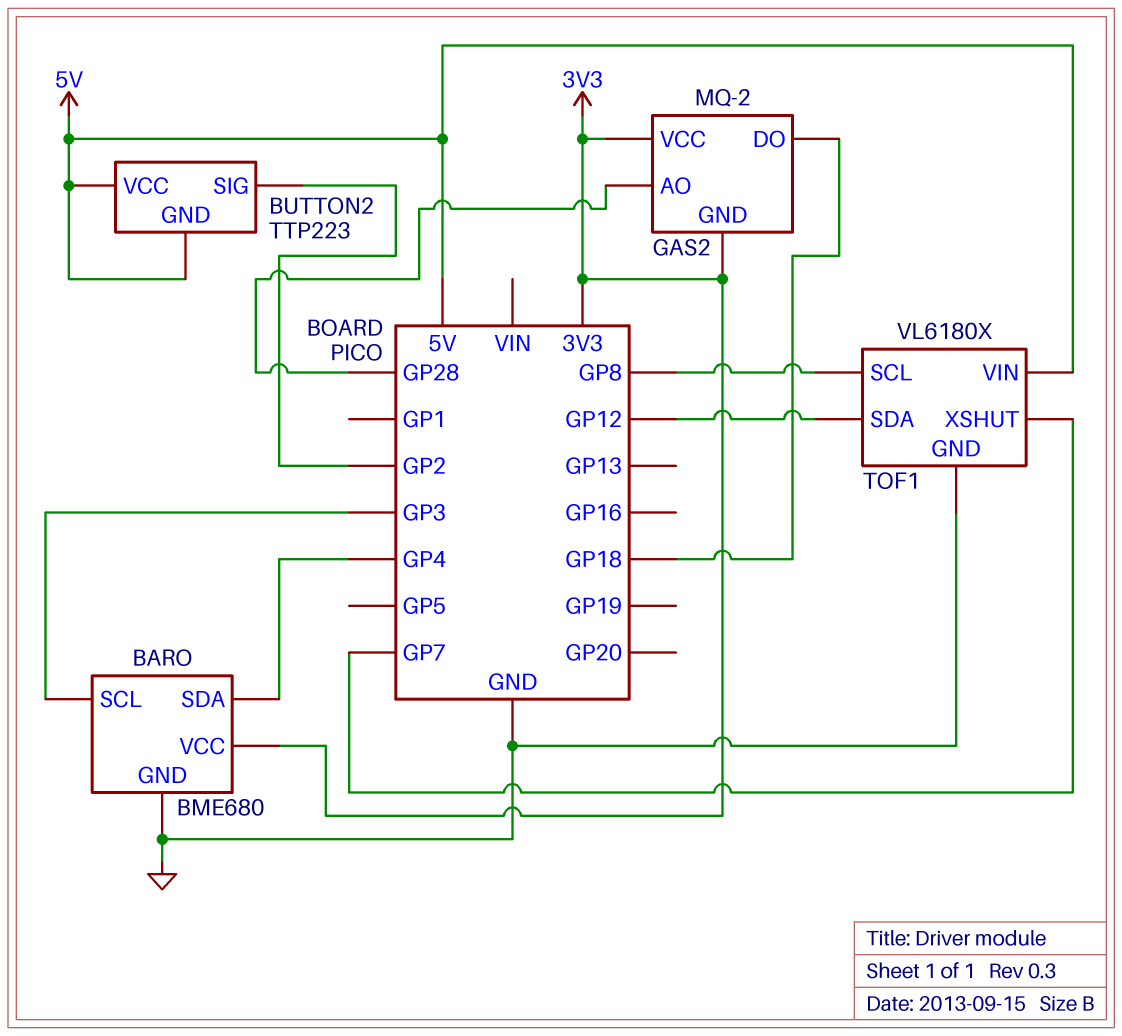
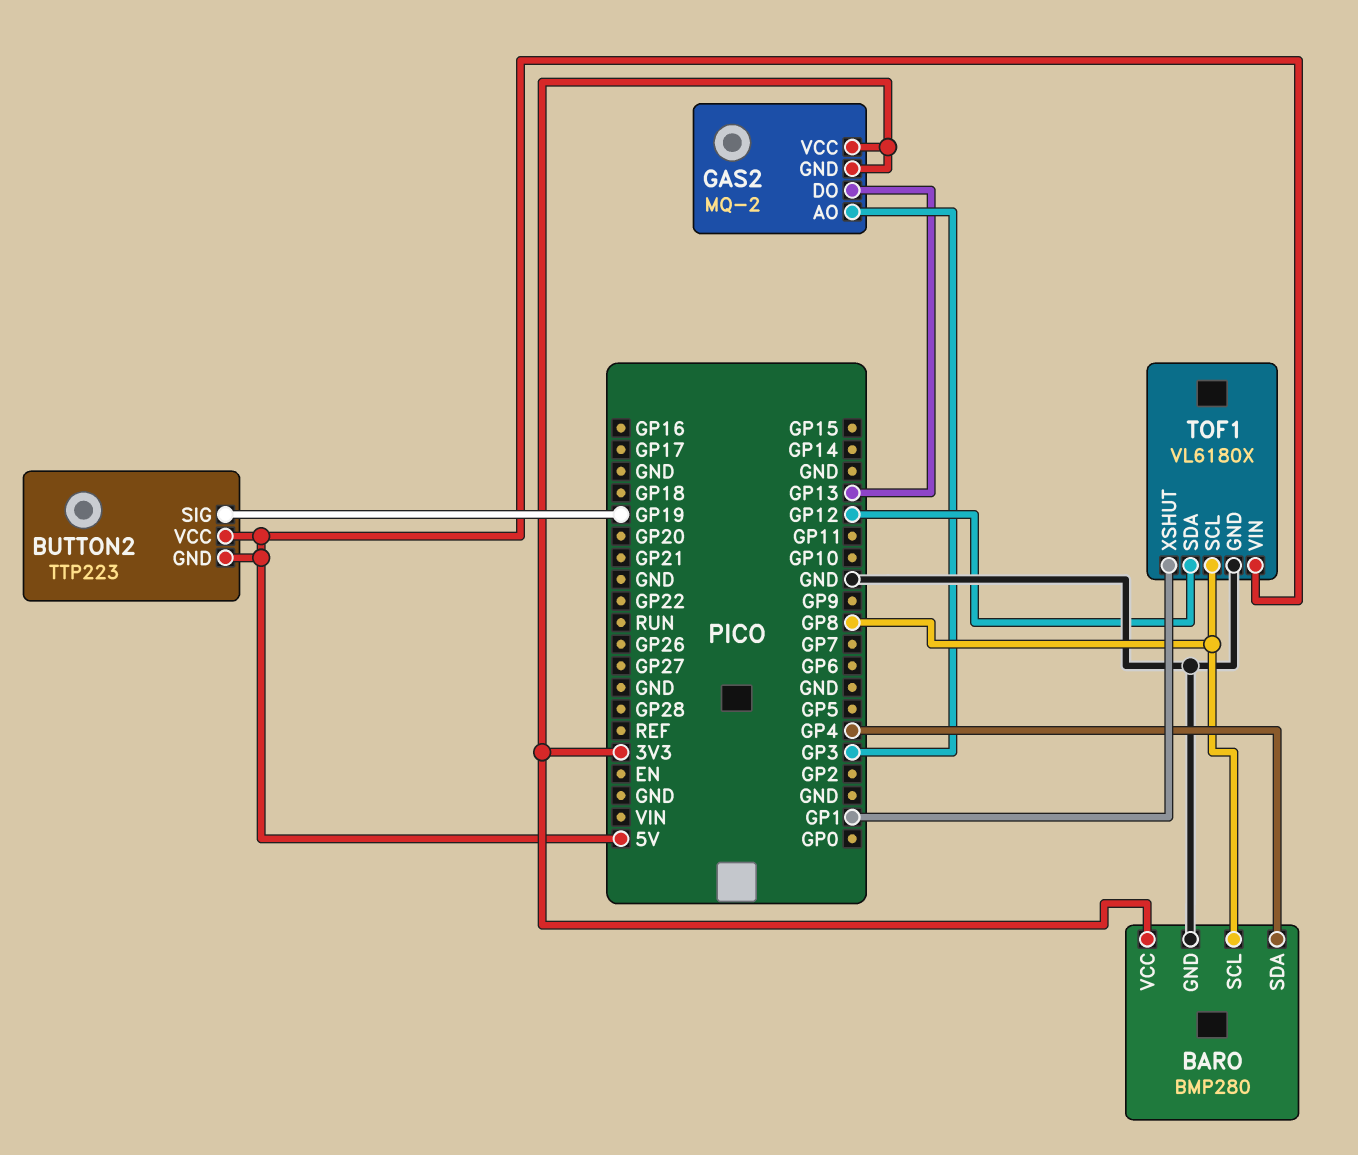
BARO: BME680 -> BMP280
BARO pin SCL: GP3 -> GP8
BUTTON2 pin SIG: GP2 -> GP19
GAS2 pin AO: GP28 -> GP3
GAS2 pin DO: GP18 -> GP13
TOF1 pin XSHUT: GP7 -> GP1

